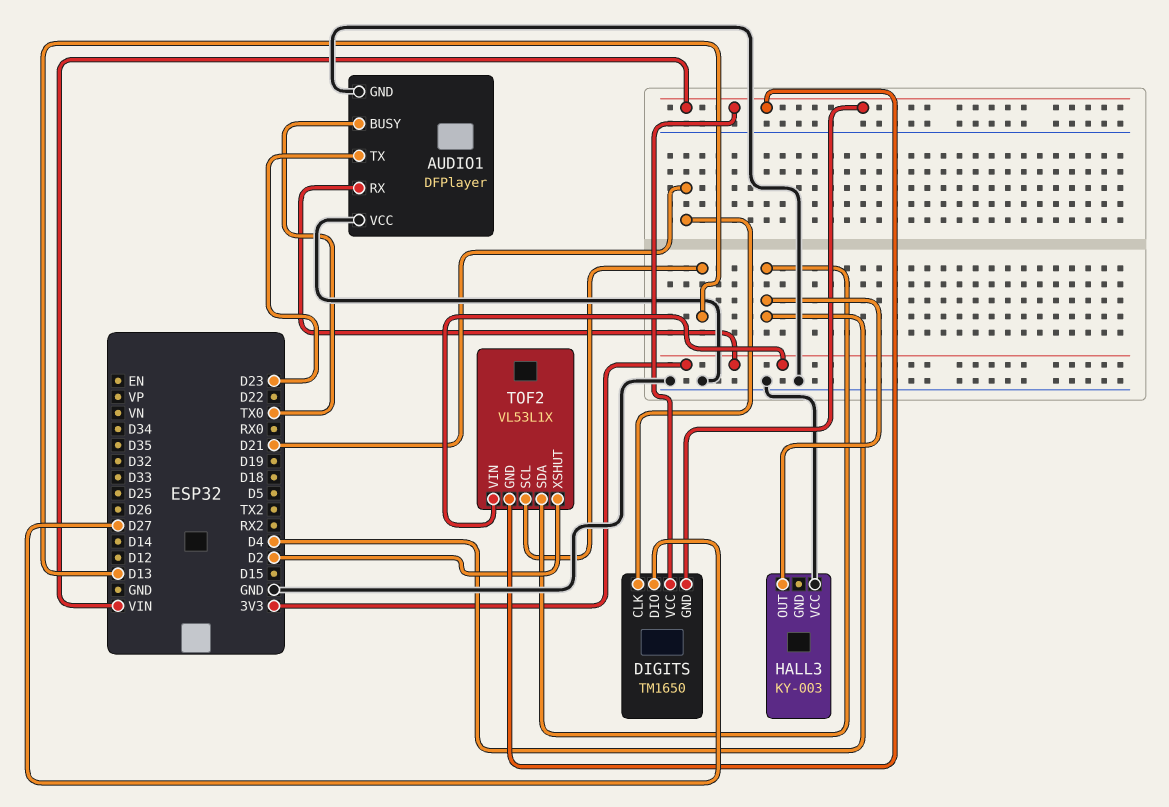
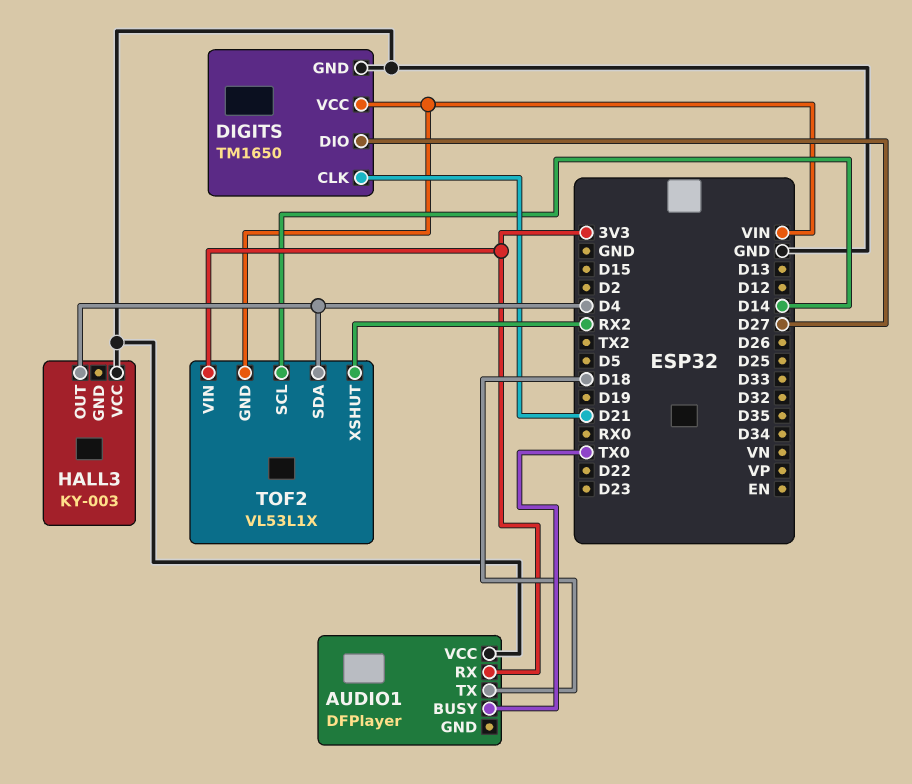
AUDIO1 pin GND: GND -> none
AUDIO1 pin TX: D23 -> D18
DIGITS pin GND: VIN -> GND
TOF2 pin SCL: D13 -> D14
TOF2 pin XSHUT: D2 -> RX2

